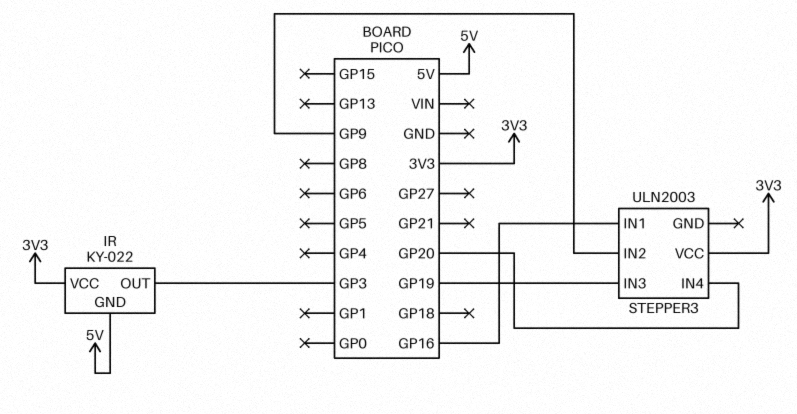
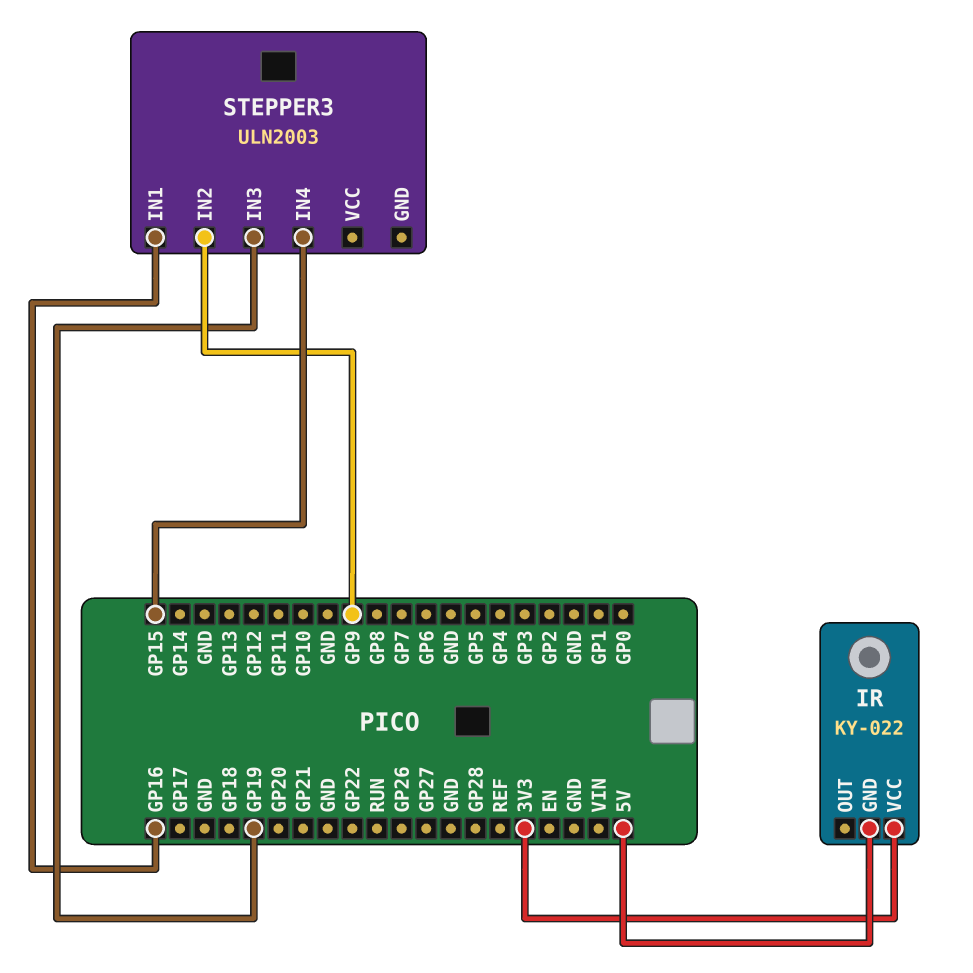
IR pin OUT: GP3 -> none
STEPPER3 pin IN4: GP20 -> GP15
STEPPER3 pin VCC: 3V3 -> none

